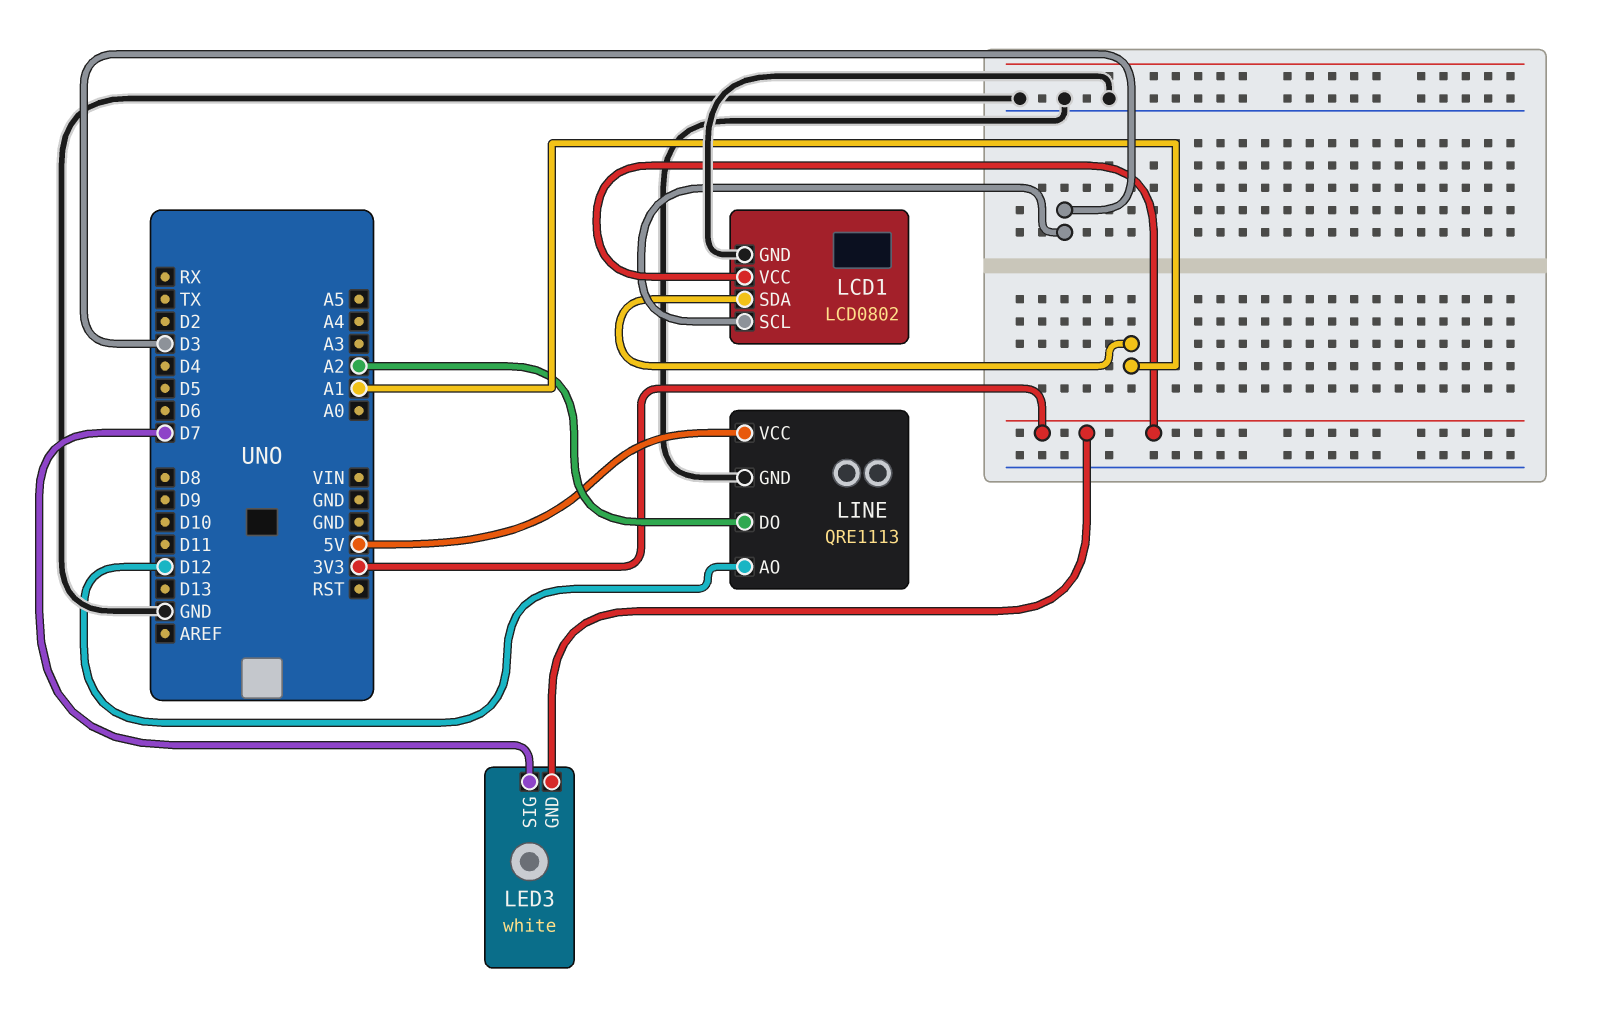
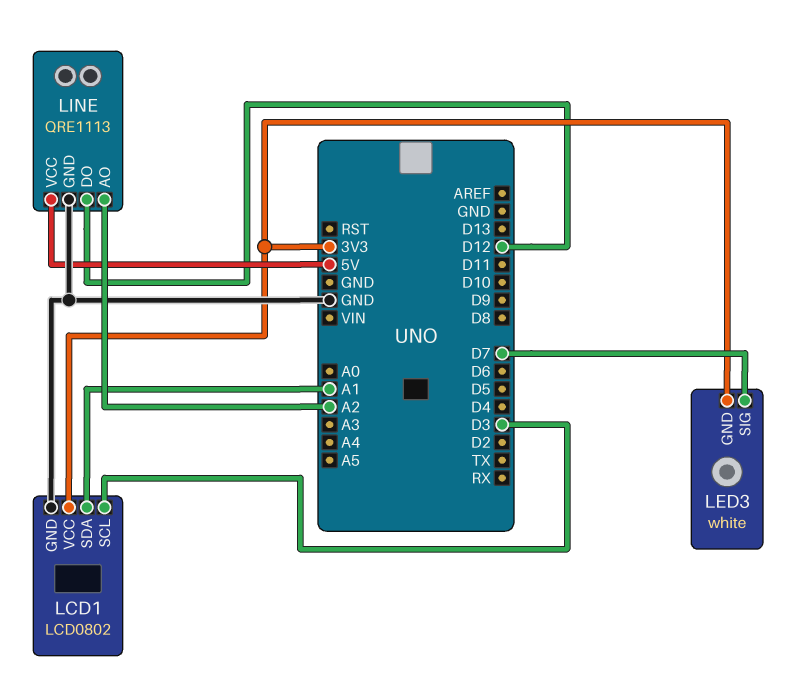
LINE pin AO: D12 -> A2
LINE pin DO: A2 -> D12

